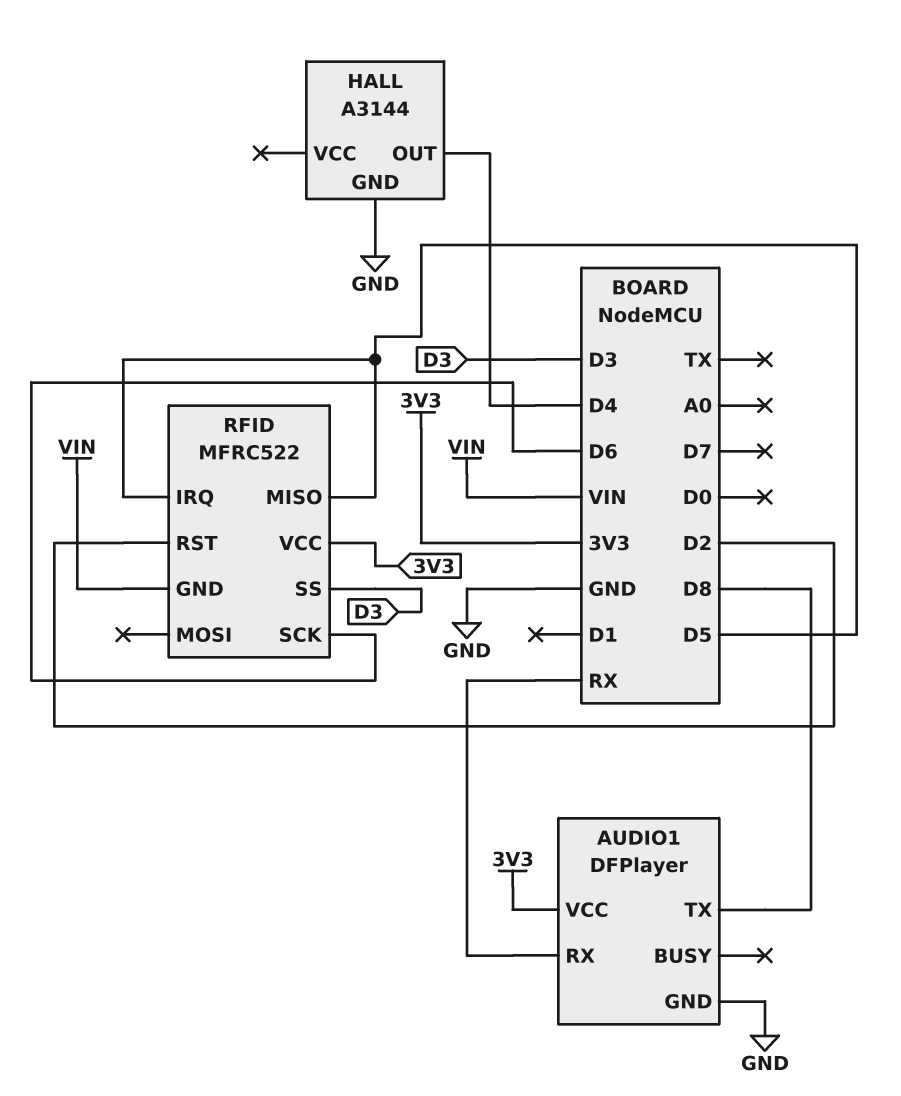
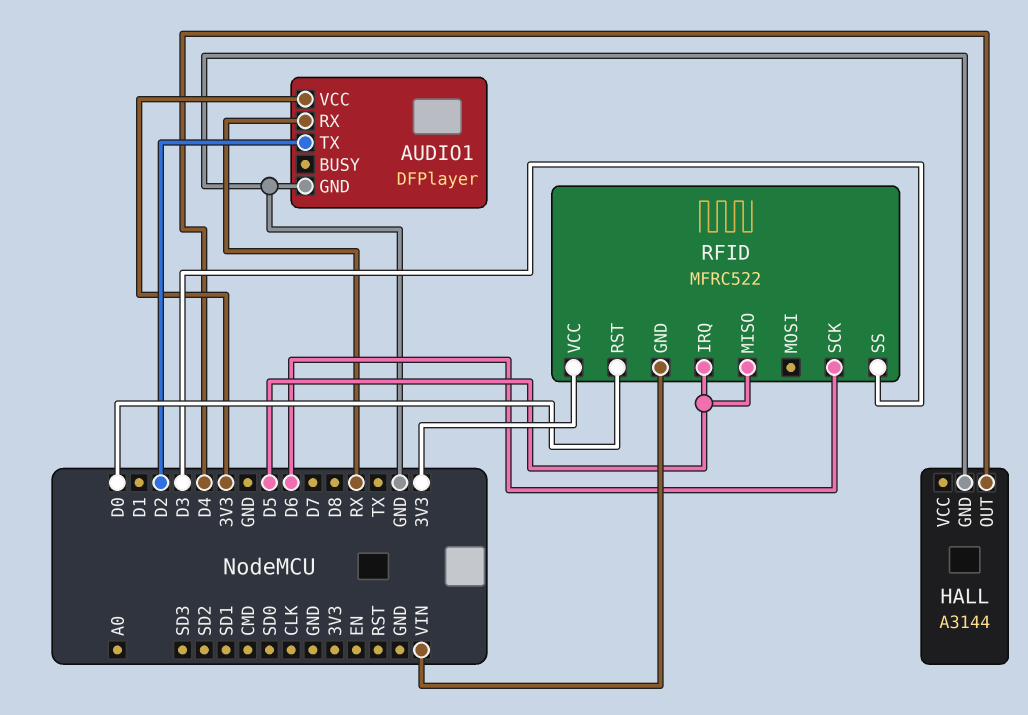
AUDIO1 pin TX: D8 -> D2
RFID pin RST: D2 -> D0

